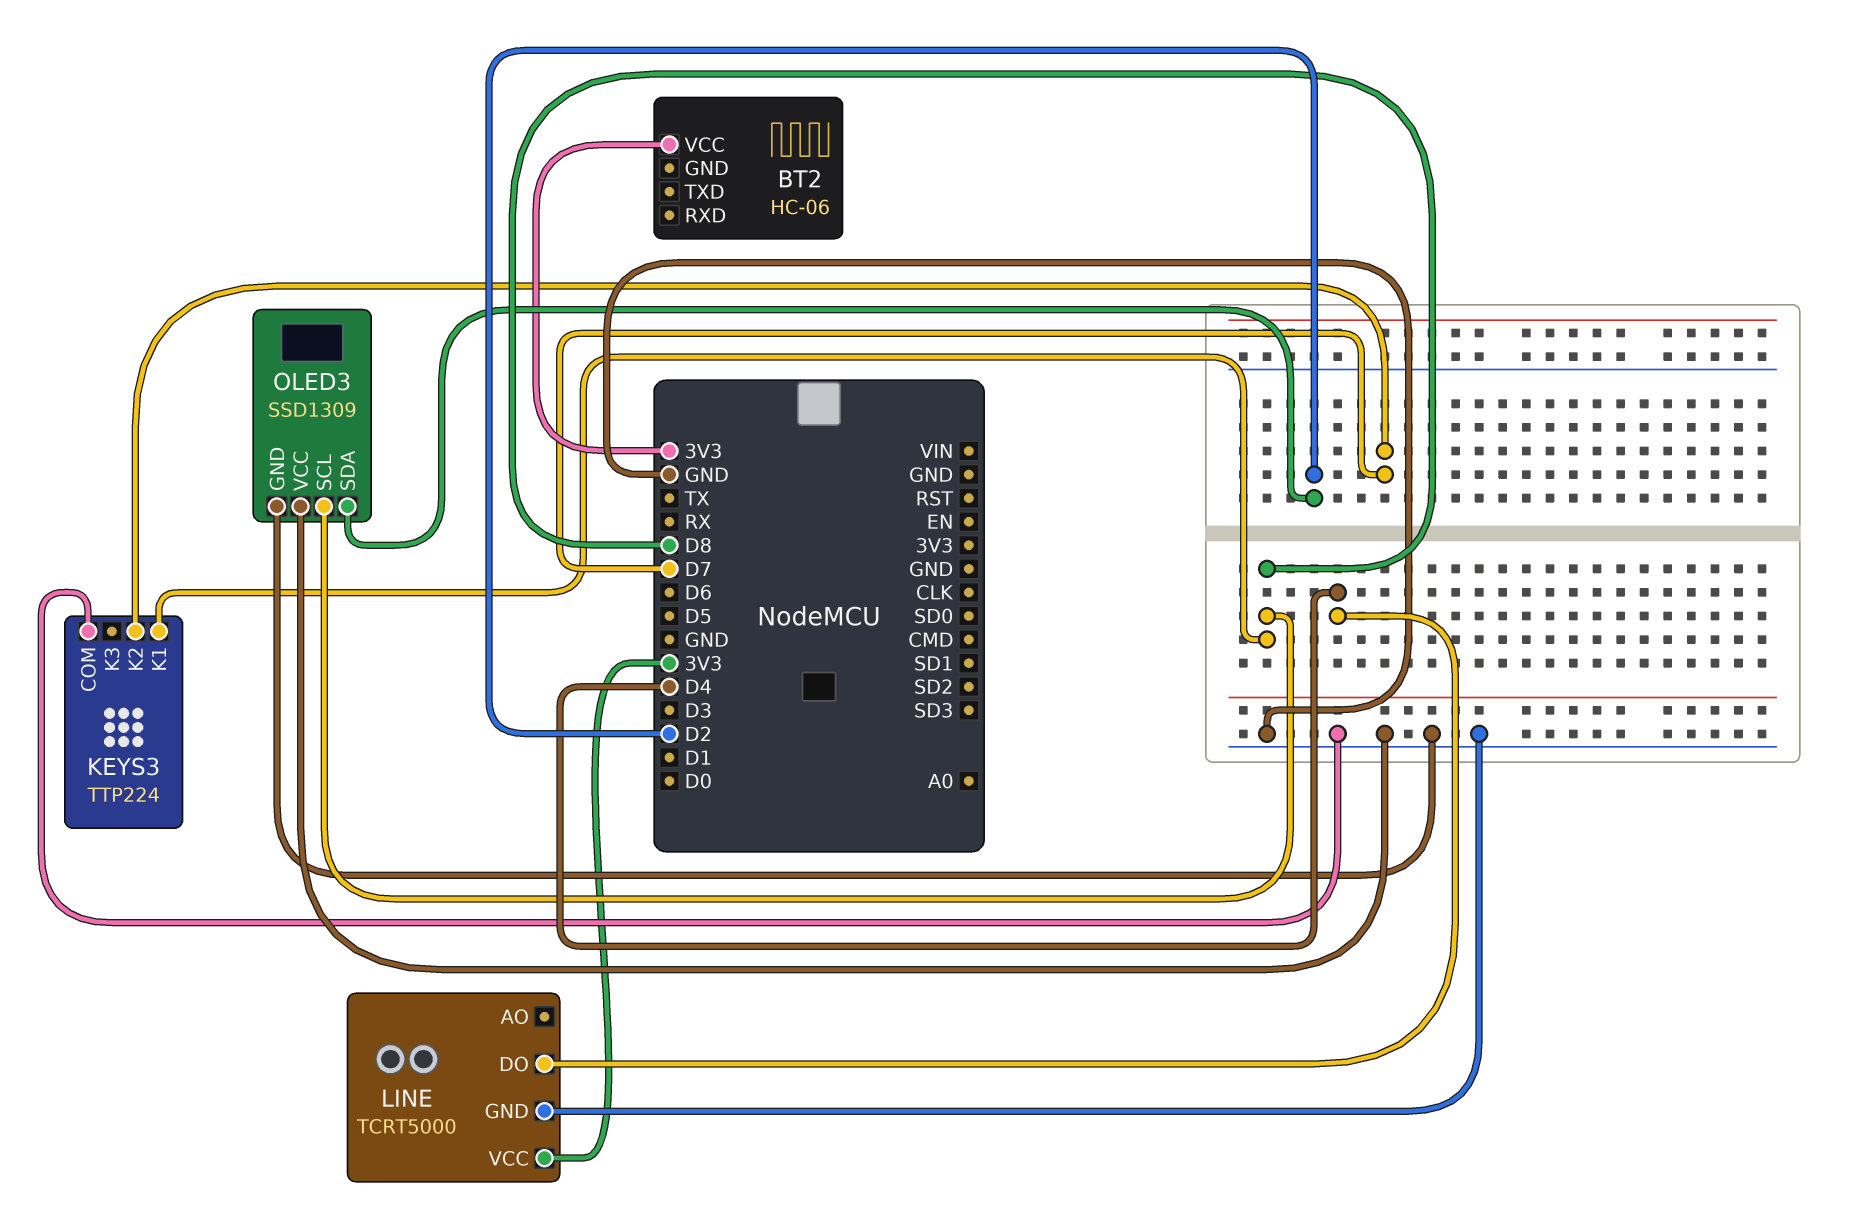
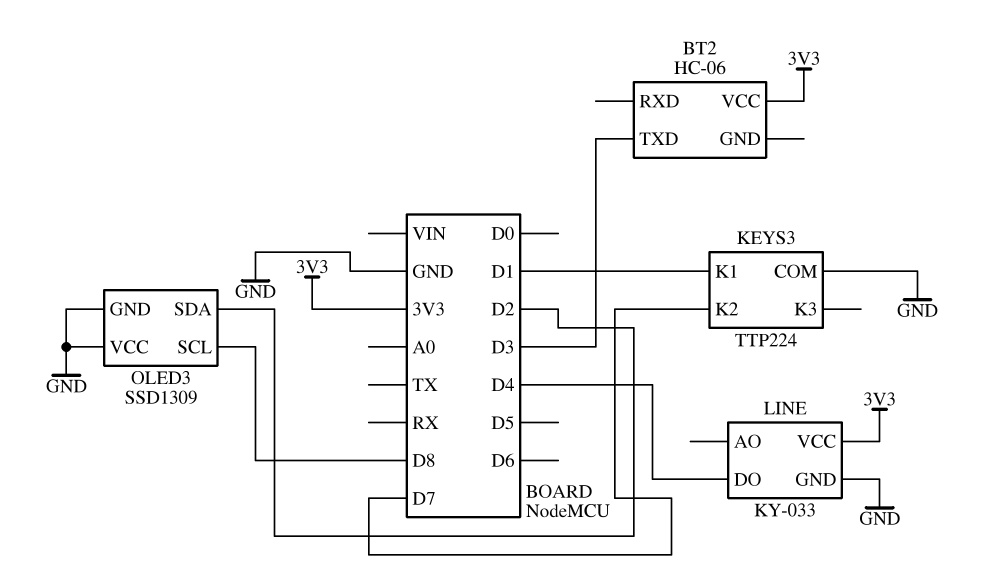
BT2 pin TXD: none -> D3
KEYS3 pin K1: D8 -> D1
LINE: TCRT5000 -> KY-033

